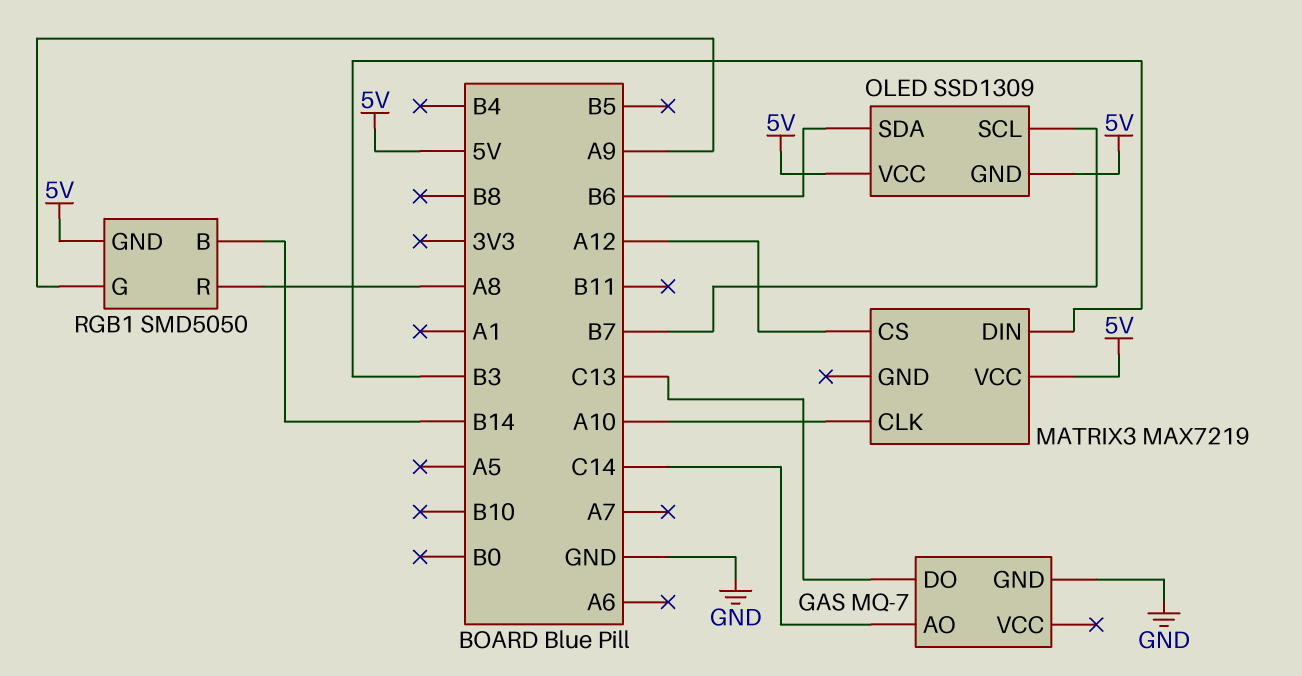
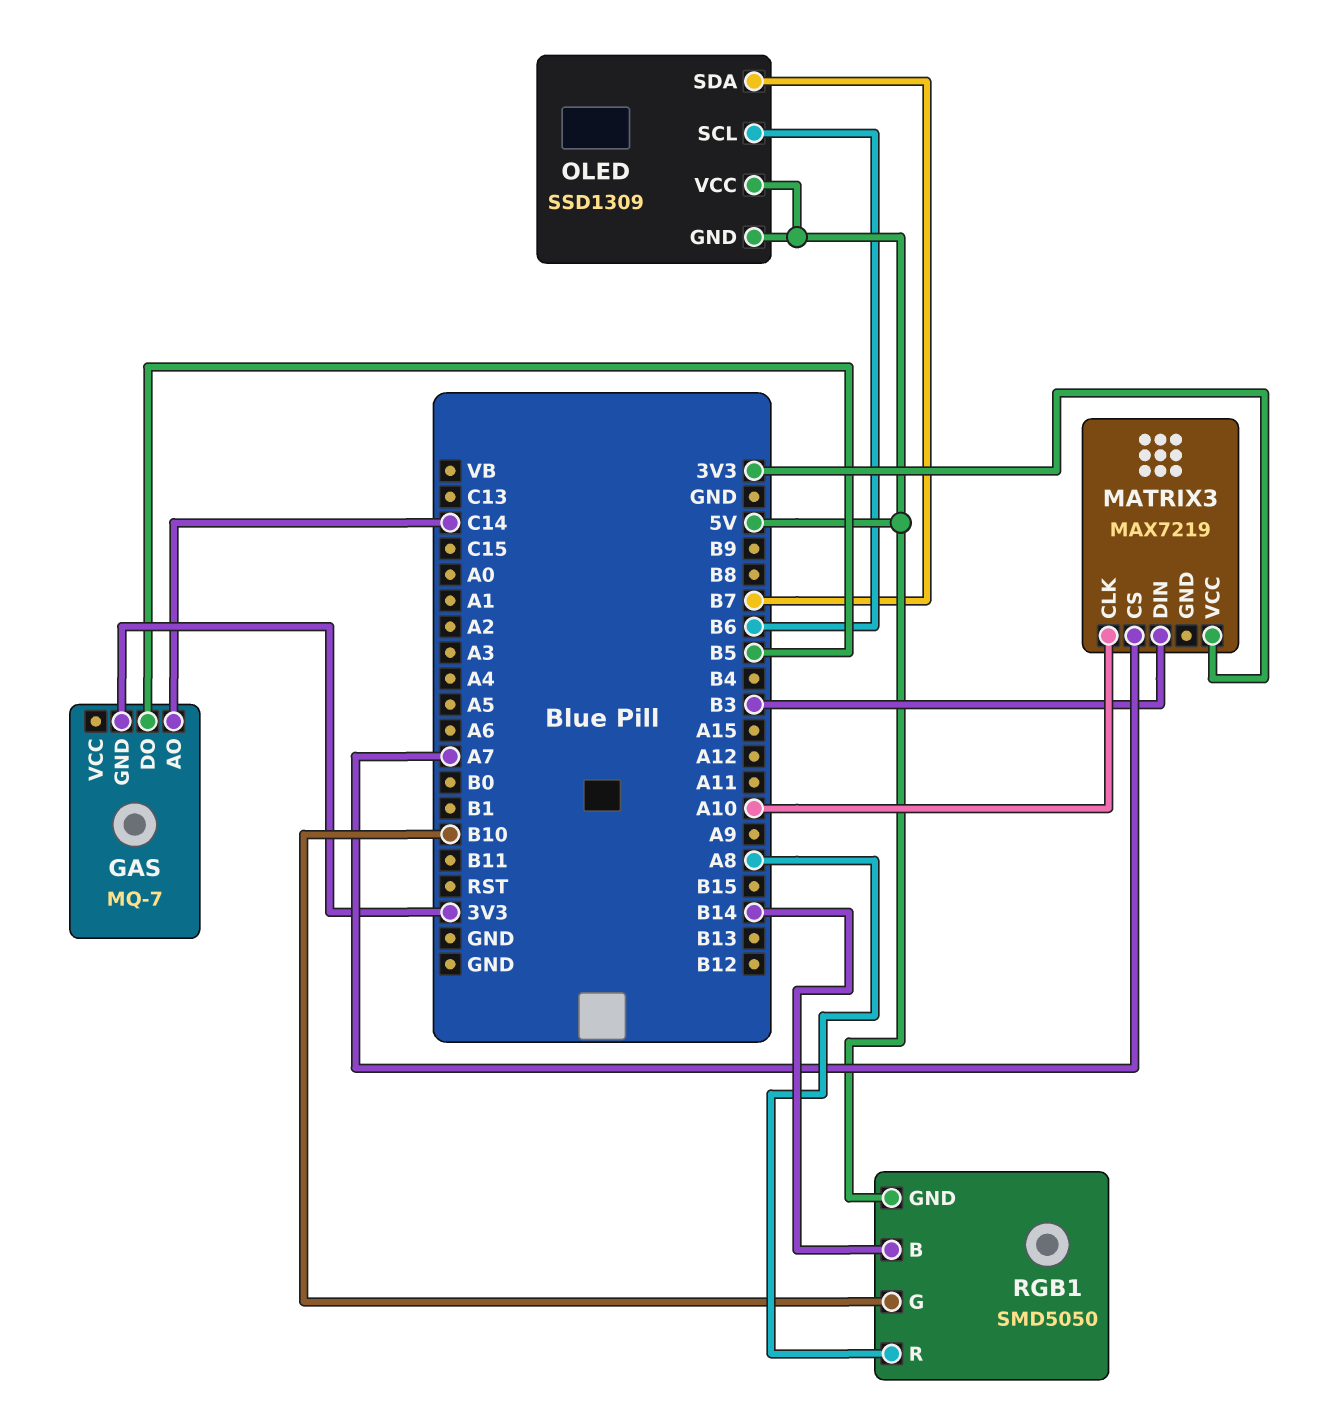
GAS pin DO: C13 -> B5
GAS pin GND: GND -> 3V3
MATRIX3 pin CS: A12 -> A7
MATRIX3 pin VCC: 5V -> 3V3
OLED pin SCL: B7 -> B6
OLED pin SDA: B6 -> B7
RGB1 pin G: A9 -> B10

